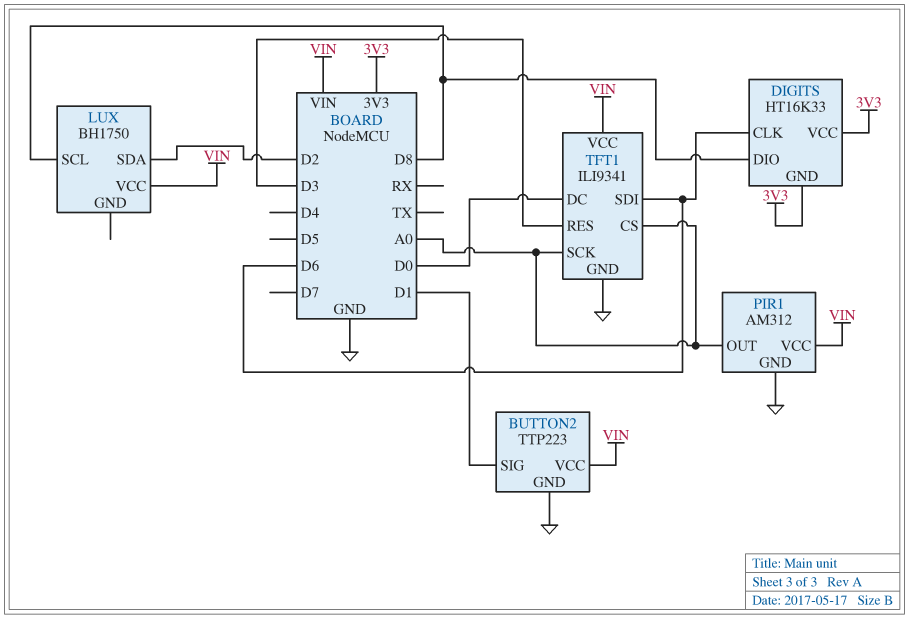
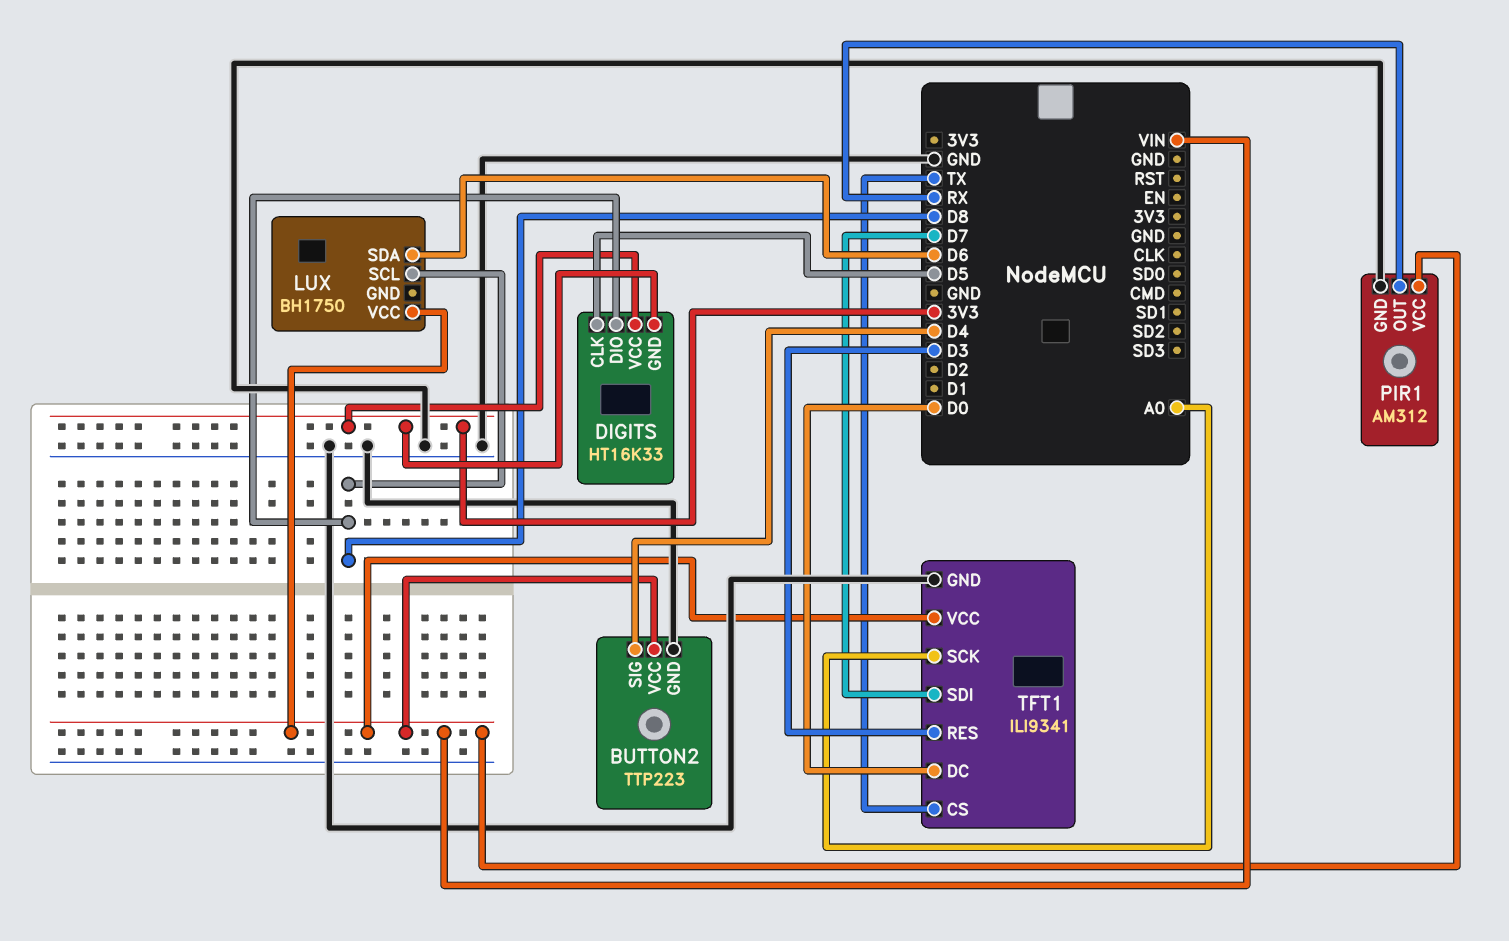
BUTTON2 pin SIG: D1 -> D4
DIGITS pin CLK: D6 -> D5
LUX pin SDA: D2 -> D6
PIR1 pin OUT: A0 -> RX
TFT1 pin CS: A0 -> TX
TFT1 pin SDI: D6 -> D7

